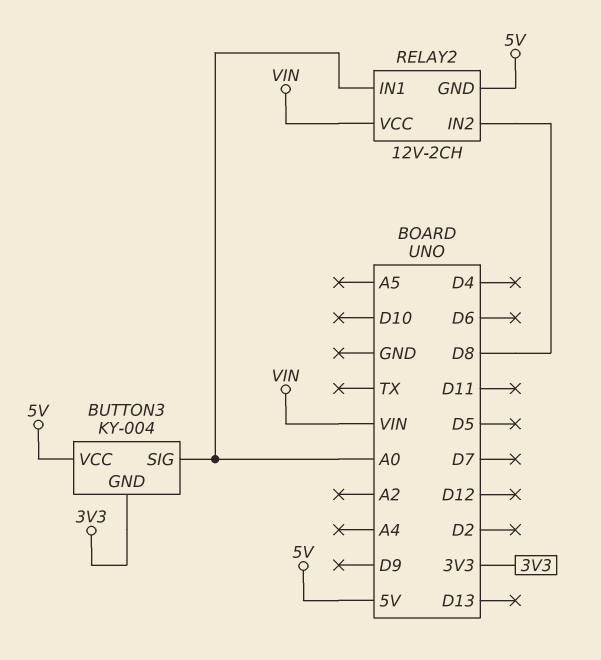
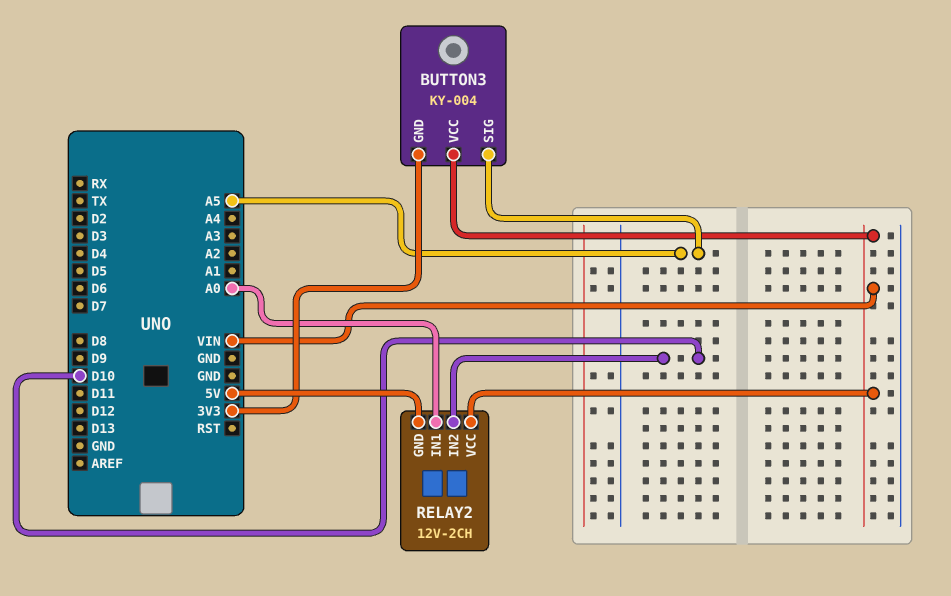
BUTTON3 pin SIG: A0 -> A5
BUTTON3 pin VCC: 5V -> VIN
RELAY2 pin IN2: D8 -> D10

